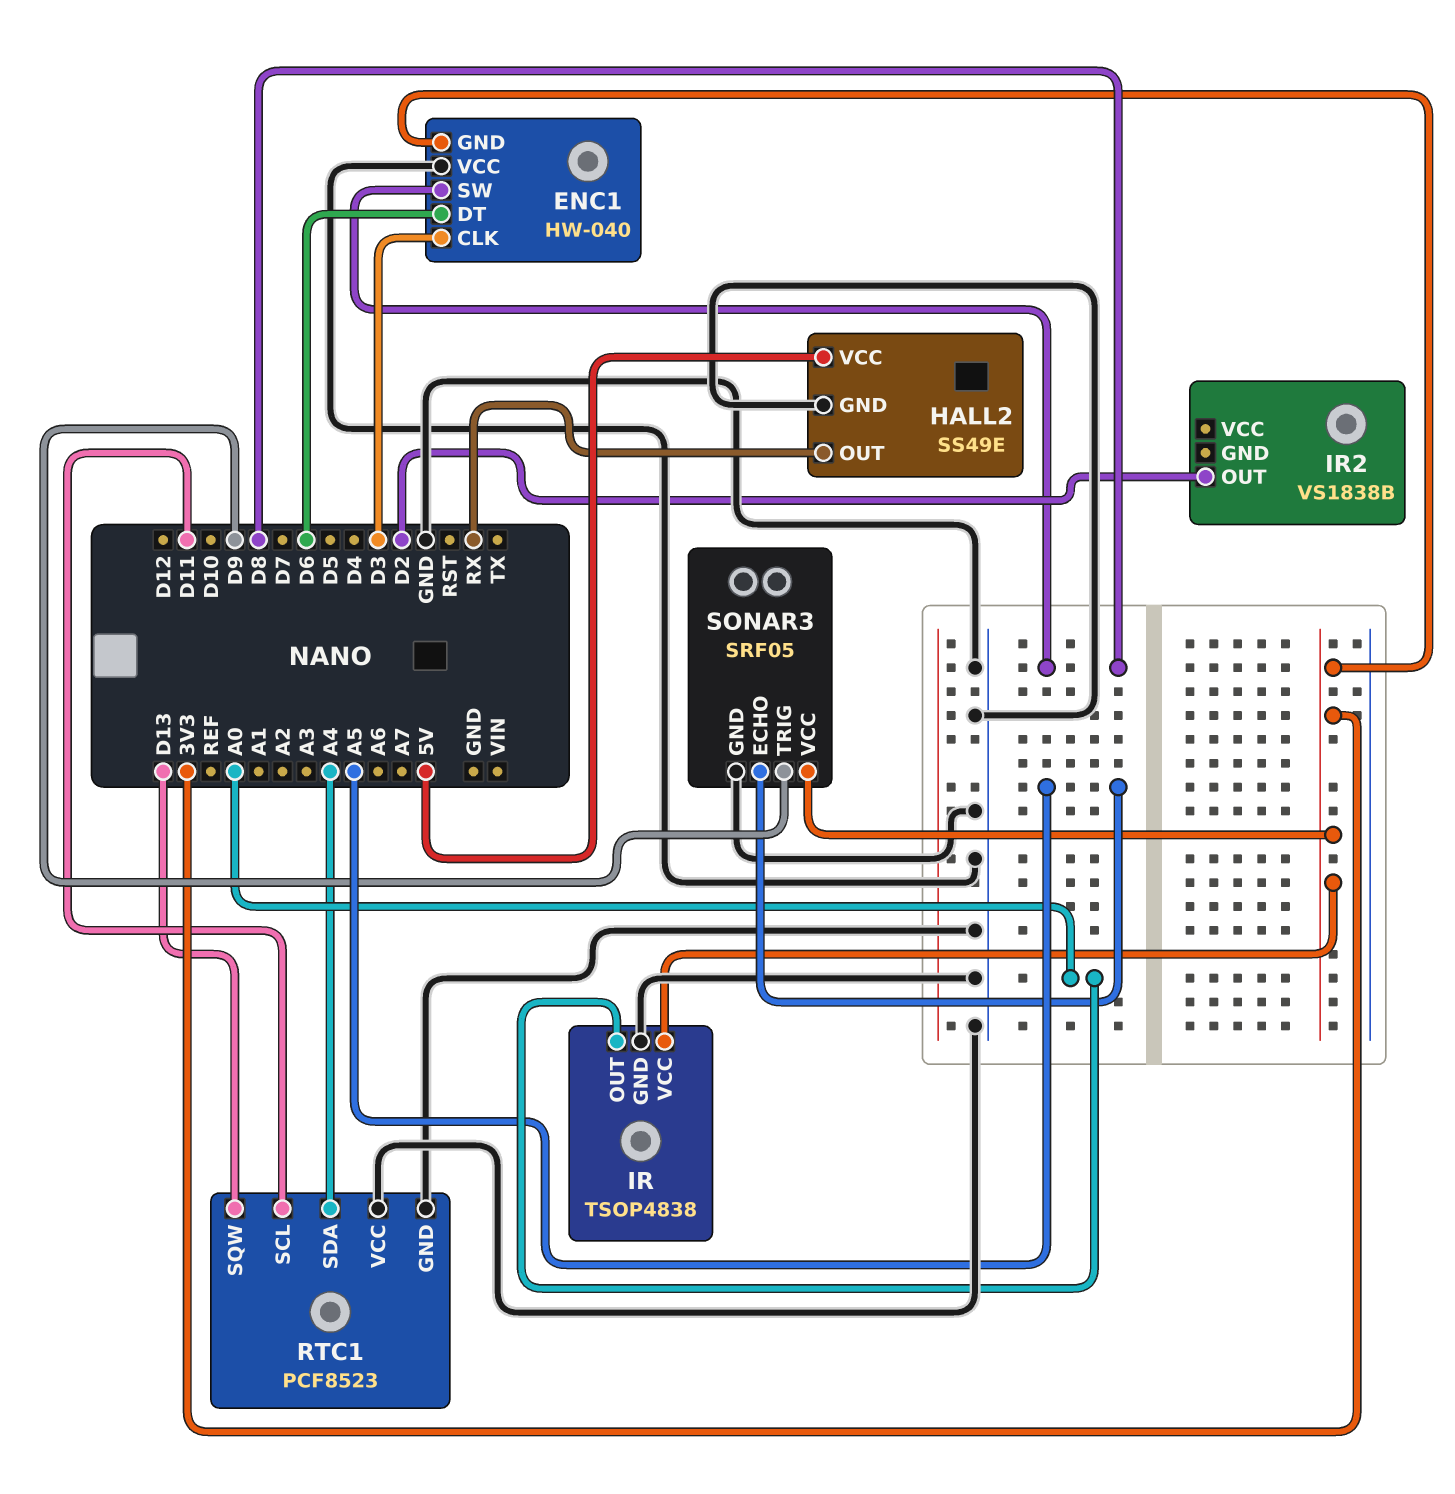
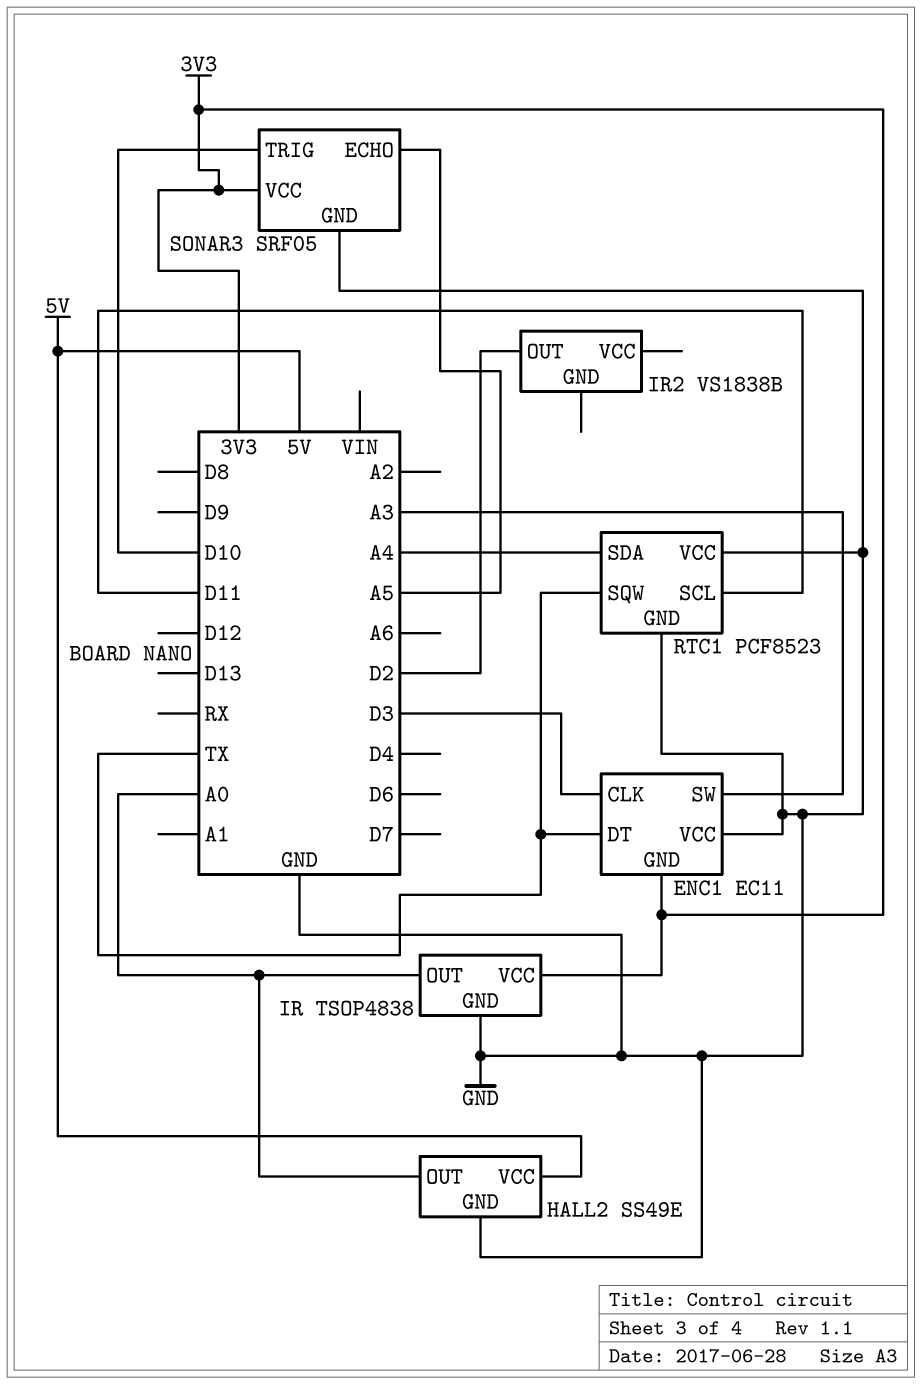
ENC1: HW-040 -> EC11
ENC1 pin DT: D6 -> TX
ENC1 pin SW: D8 -> A3
HALL2 pin OUT: RX -> A0
RTC1 pin SQW: D13 -> TX
SONAR3 pin TRIG: D9 -> D10

